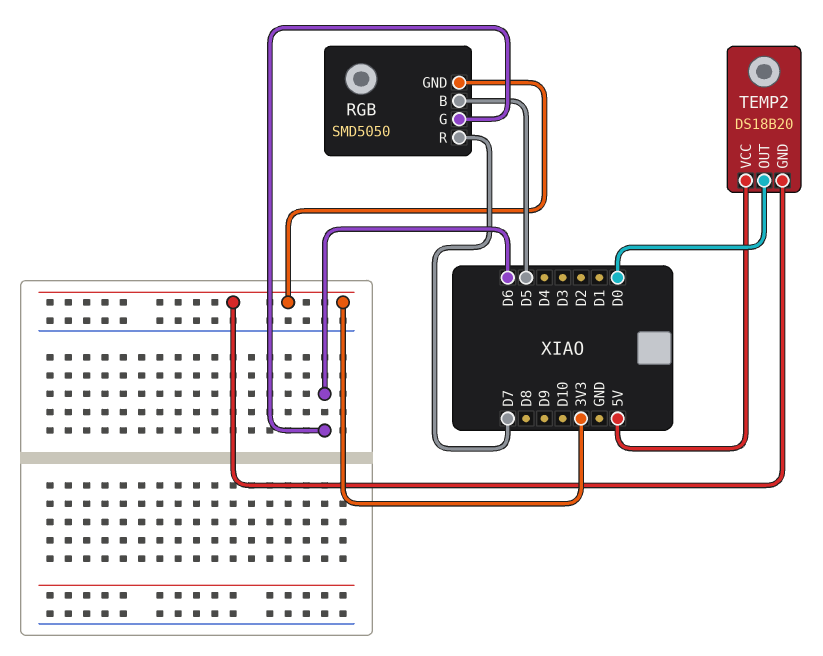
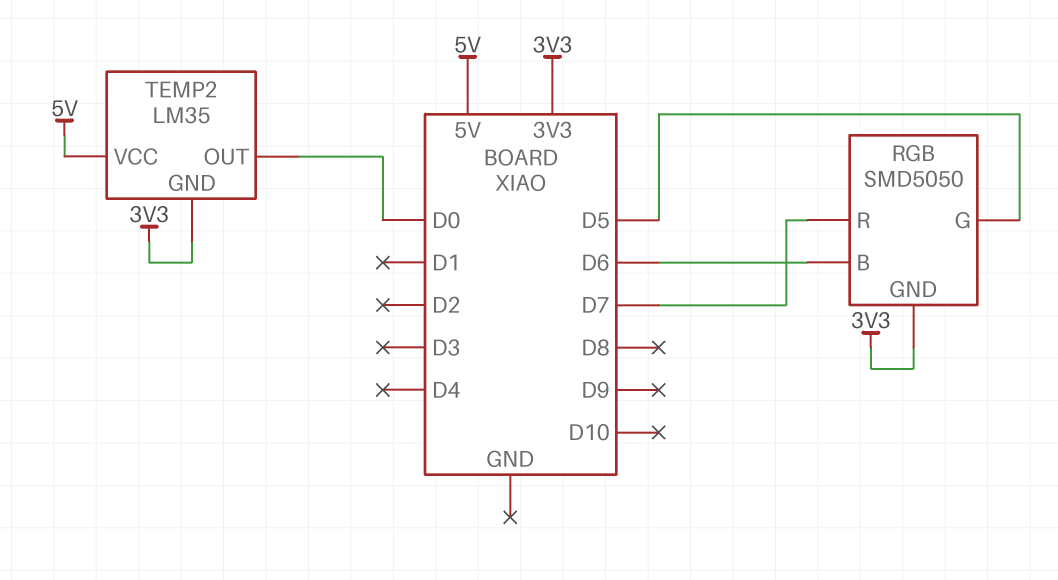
RGB pin B: D5 -> D6
RGB pin G: D6 -> D5
TEMP2: DS18B20 -> LM35

